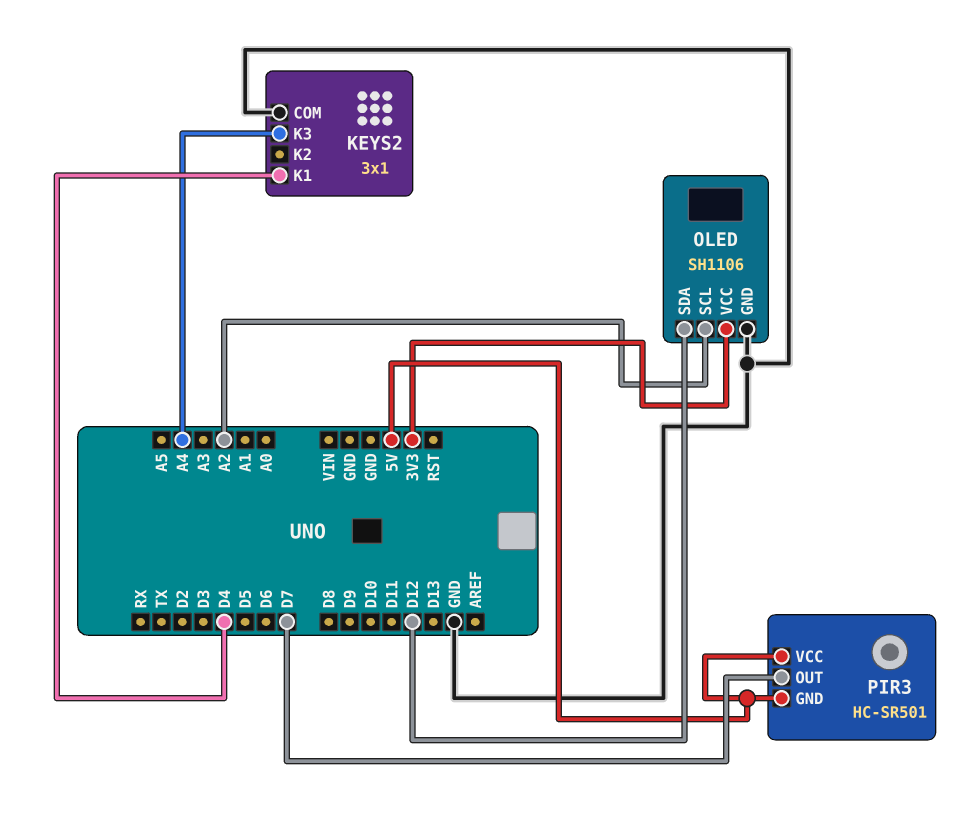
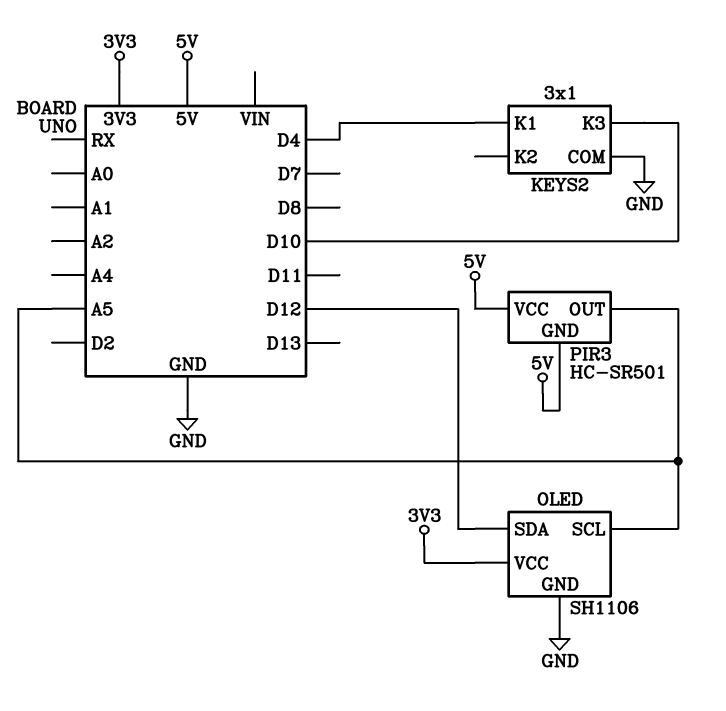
KEYS2 pin K3: A4 -> D10
OLED pin SCL: A2 -> A5
PIR3 pin OUT: D7 -> A5

